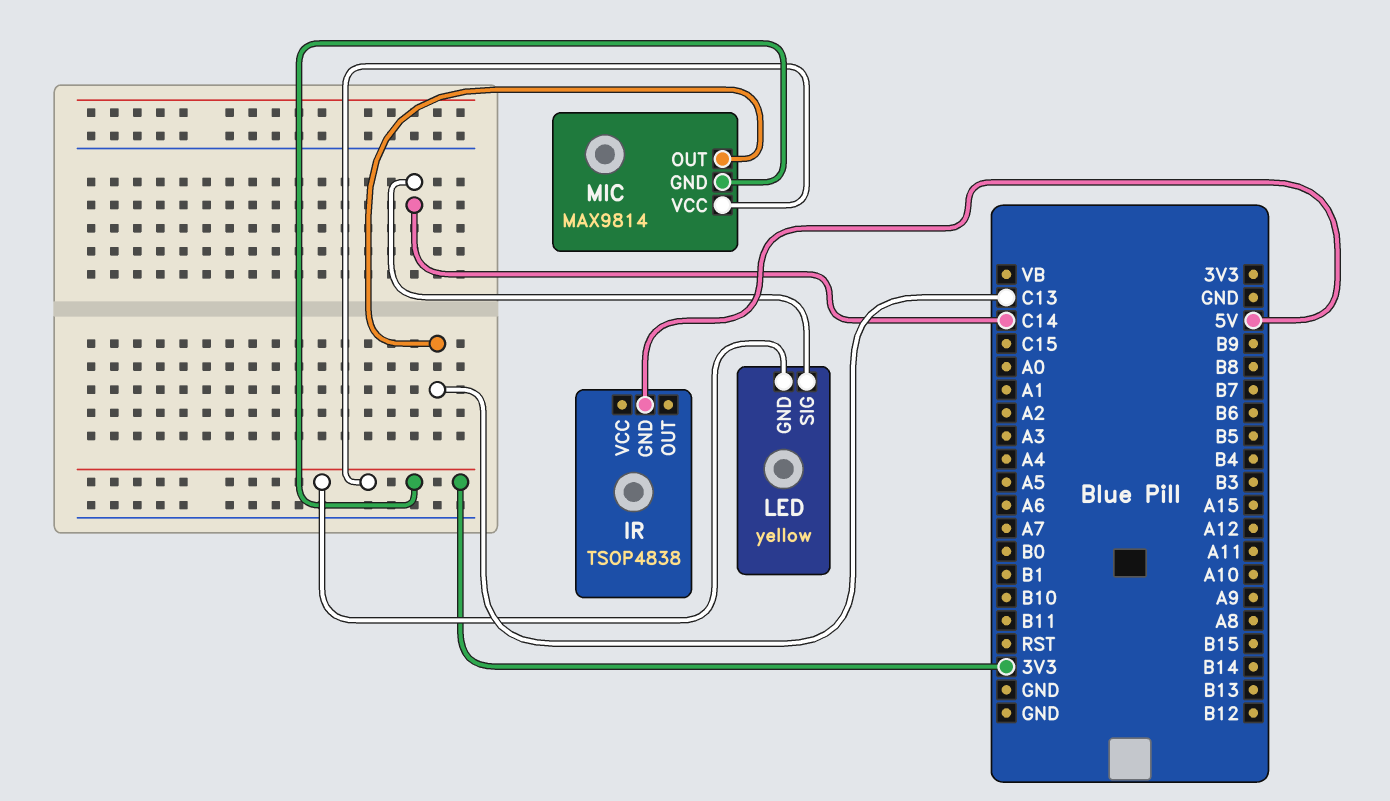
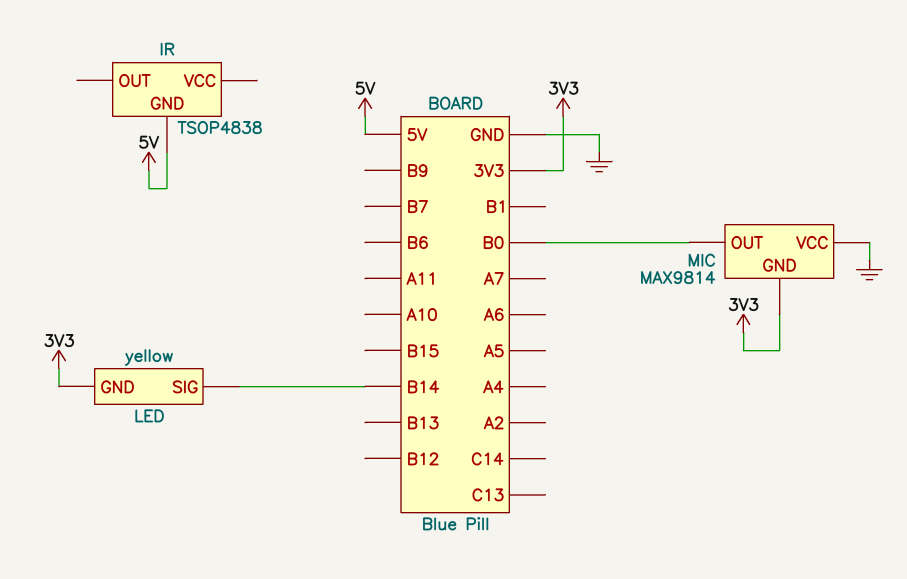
LED pin SIG: C14 -> B14
MIC pin OUT: C13 -> B0
MIC pin VCC: 3V3 -> GND

